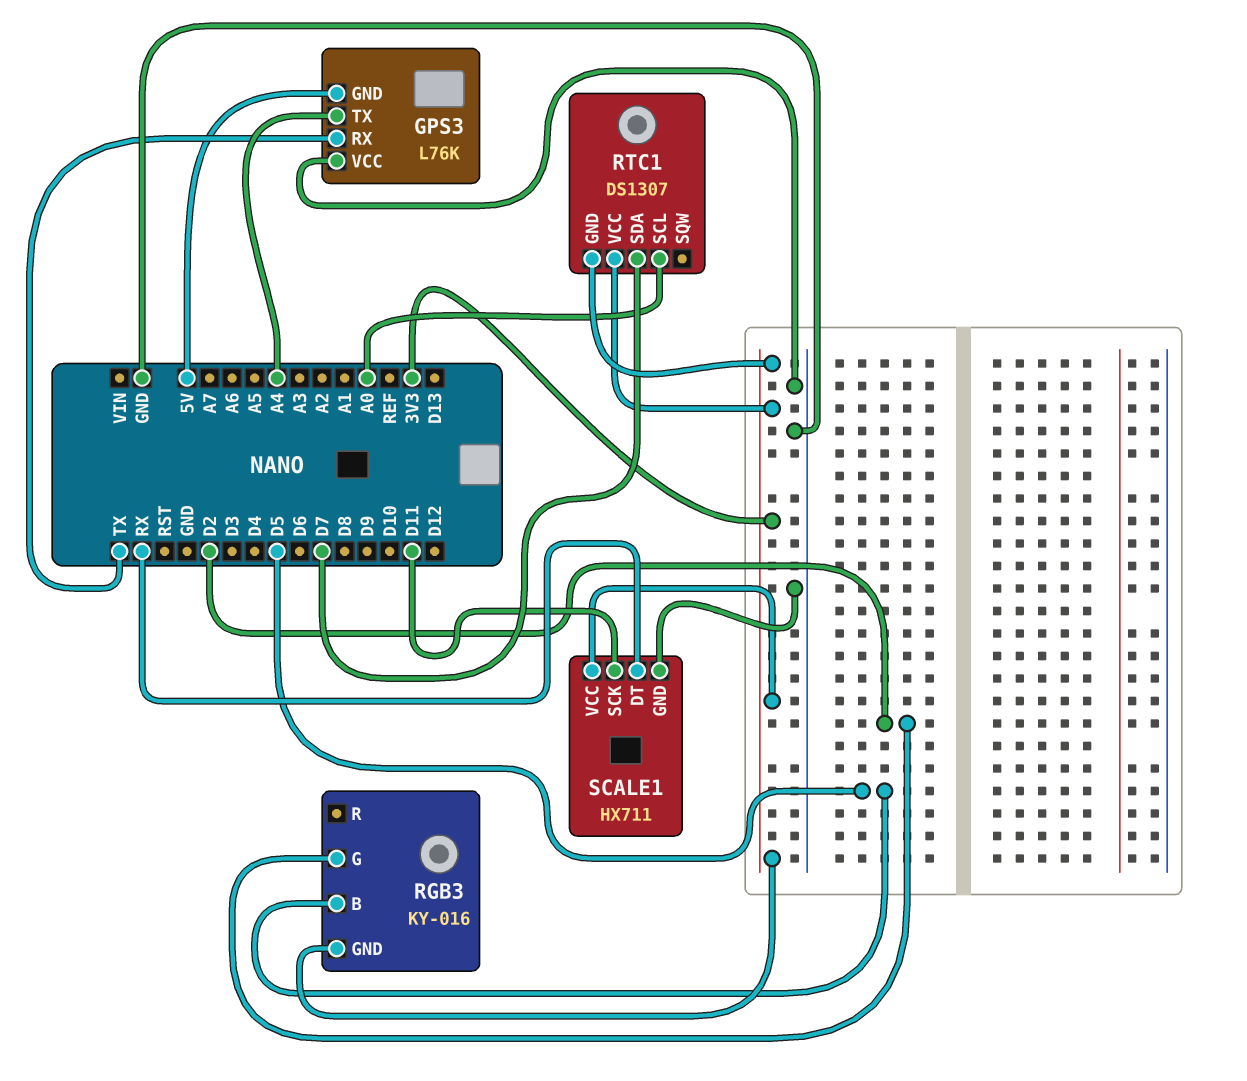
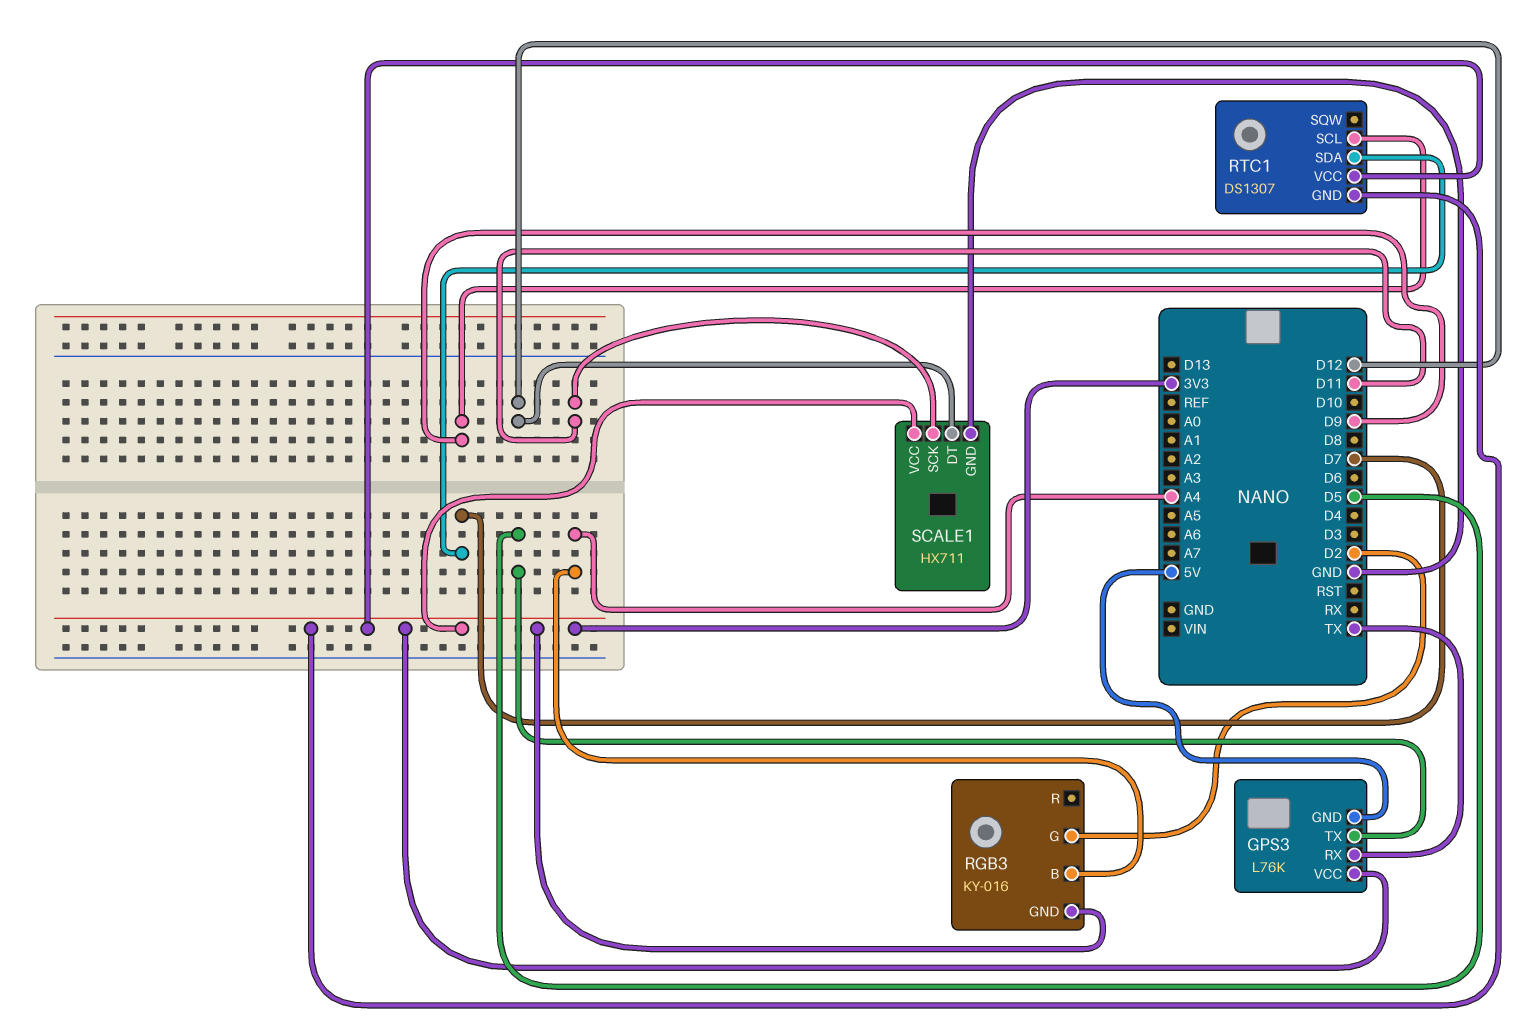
GPS3 pin TX: A4 -> D5
GPS3 pin VCC: GND -> 3V3
RGB3 pin B: D5 -> A4
RTC1 pin SCL: A0 -> D9
SCALE1 pin DT: RX -> D12

